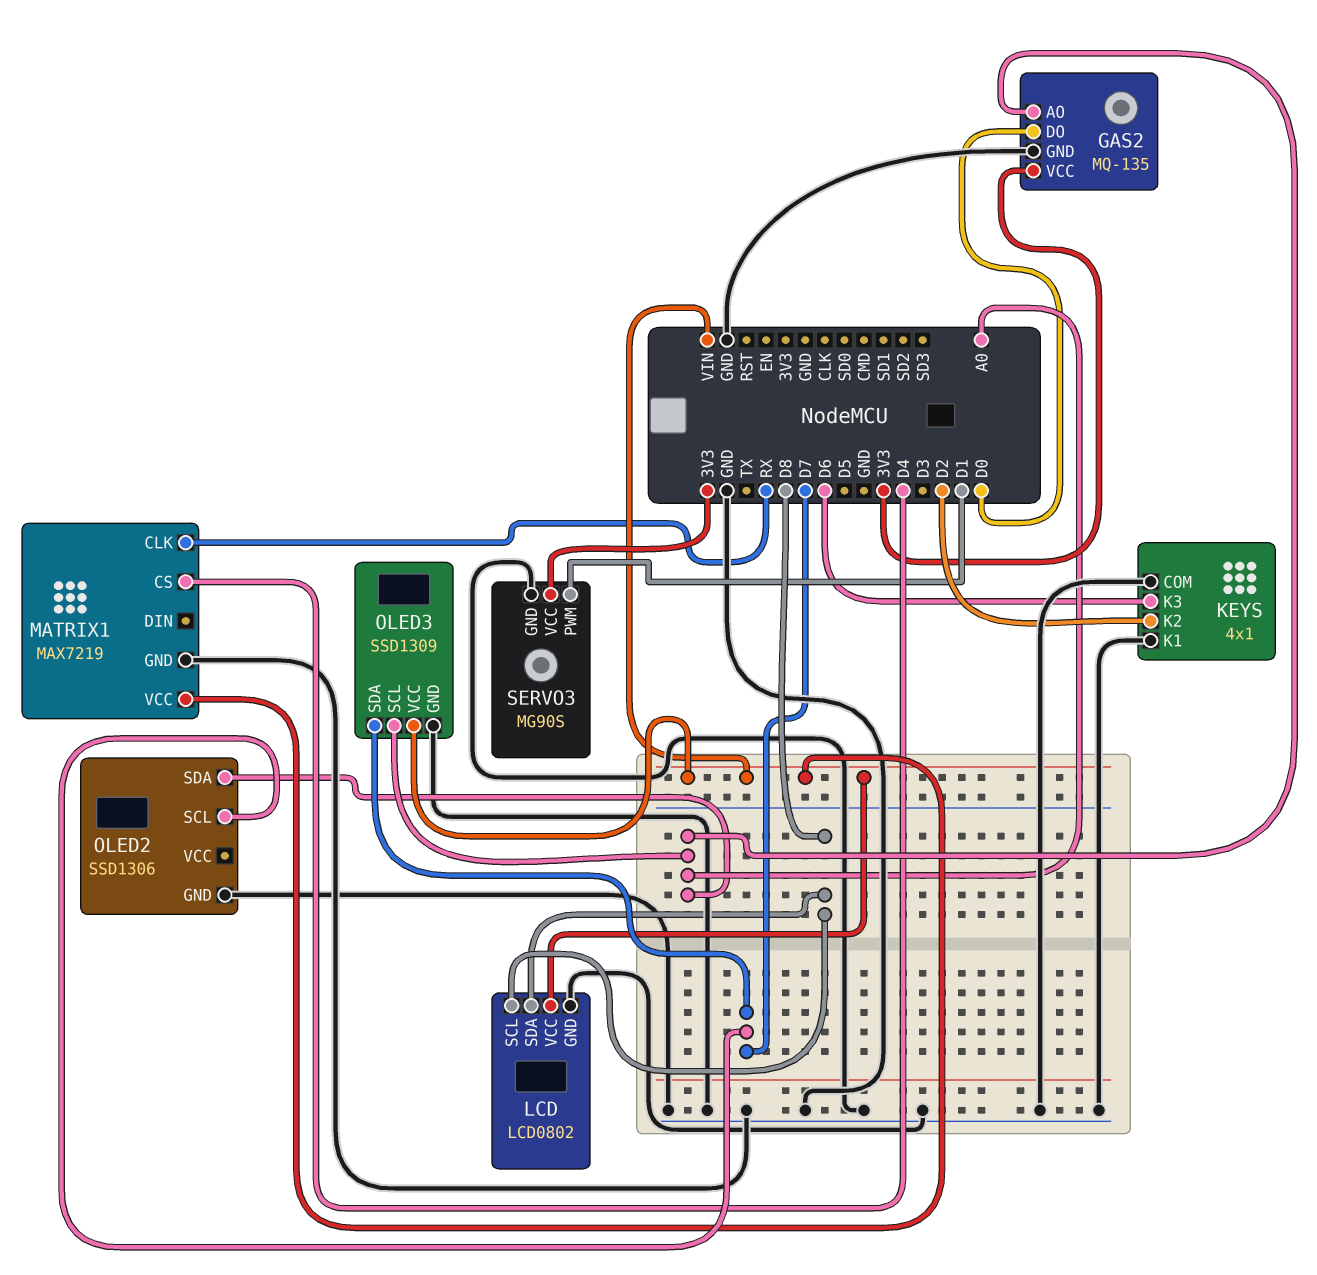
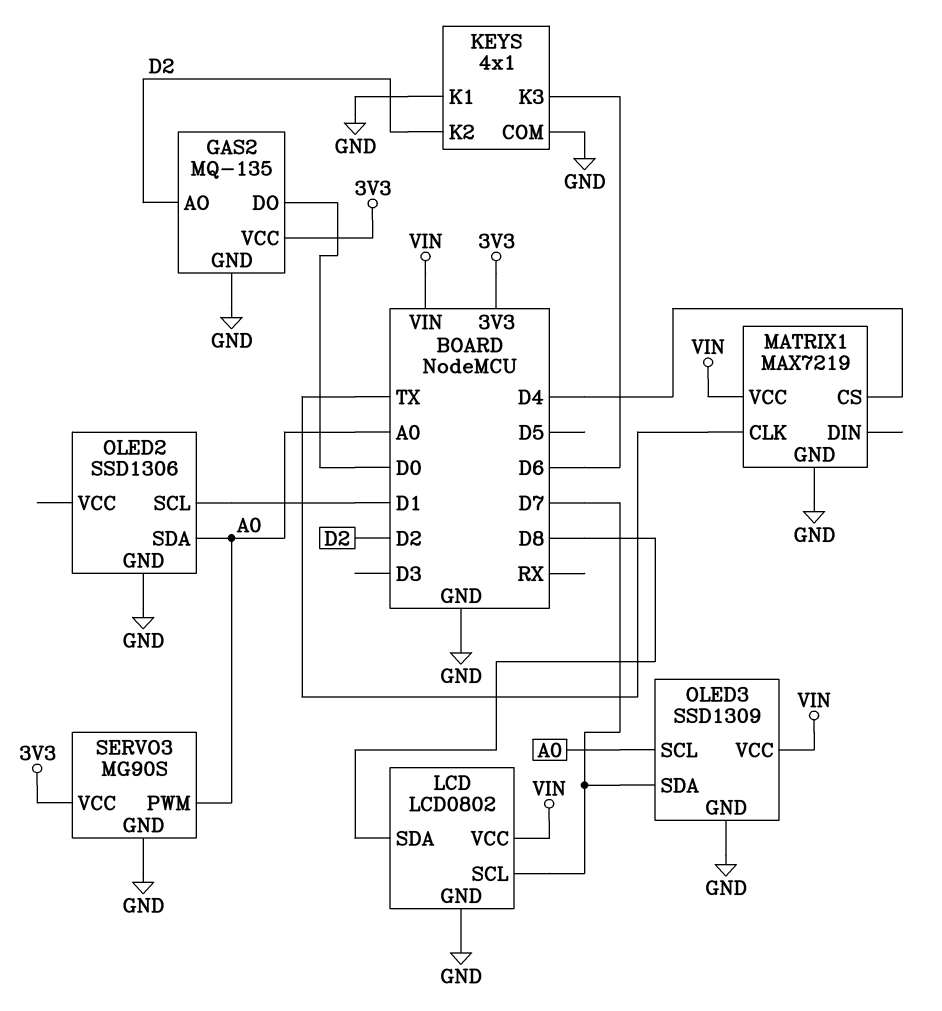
GAS2 pin AO: A0 -> D2
LCD pin SCL: D8 -> D7
MATRIX1 pin CLK: RX -> TX
OLED2 pin SCL: D7 -> D1
SERVO3 pin PWM: D1 -> A0

